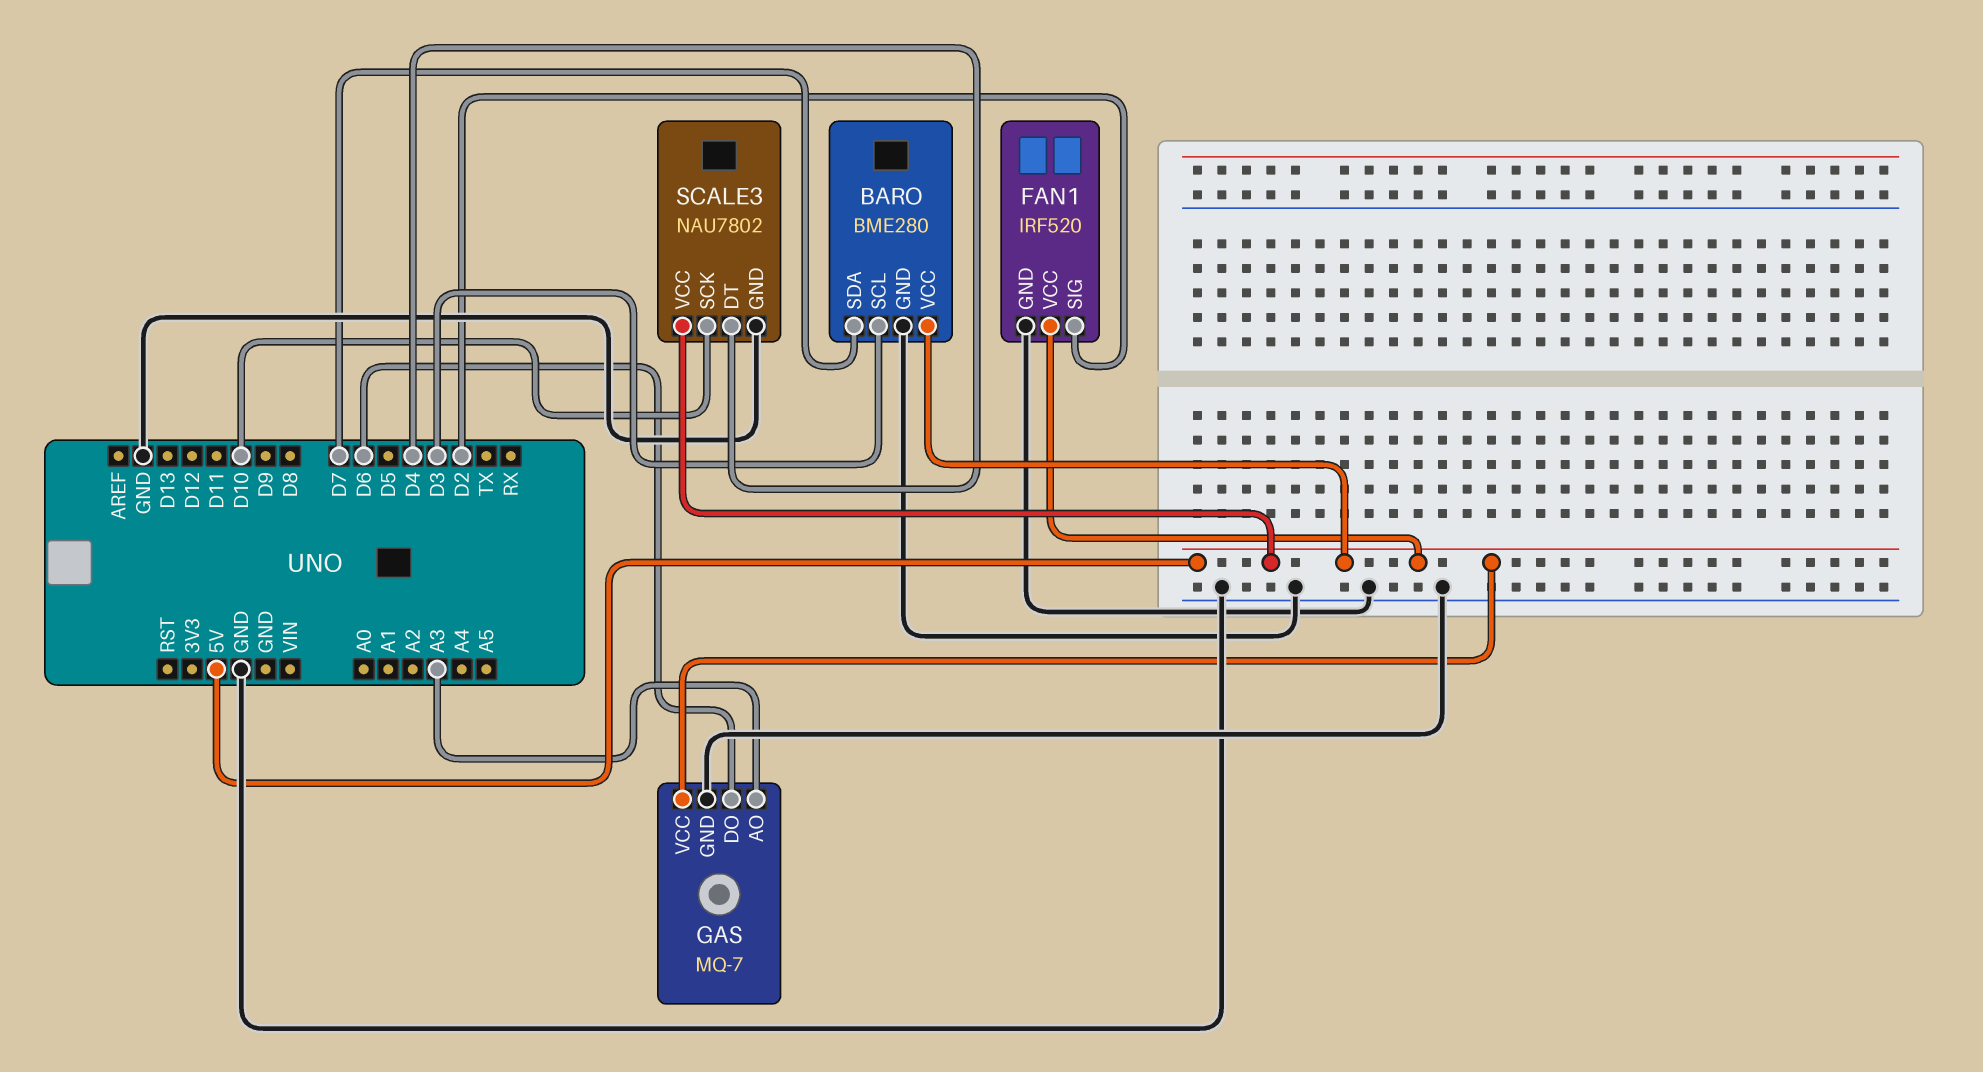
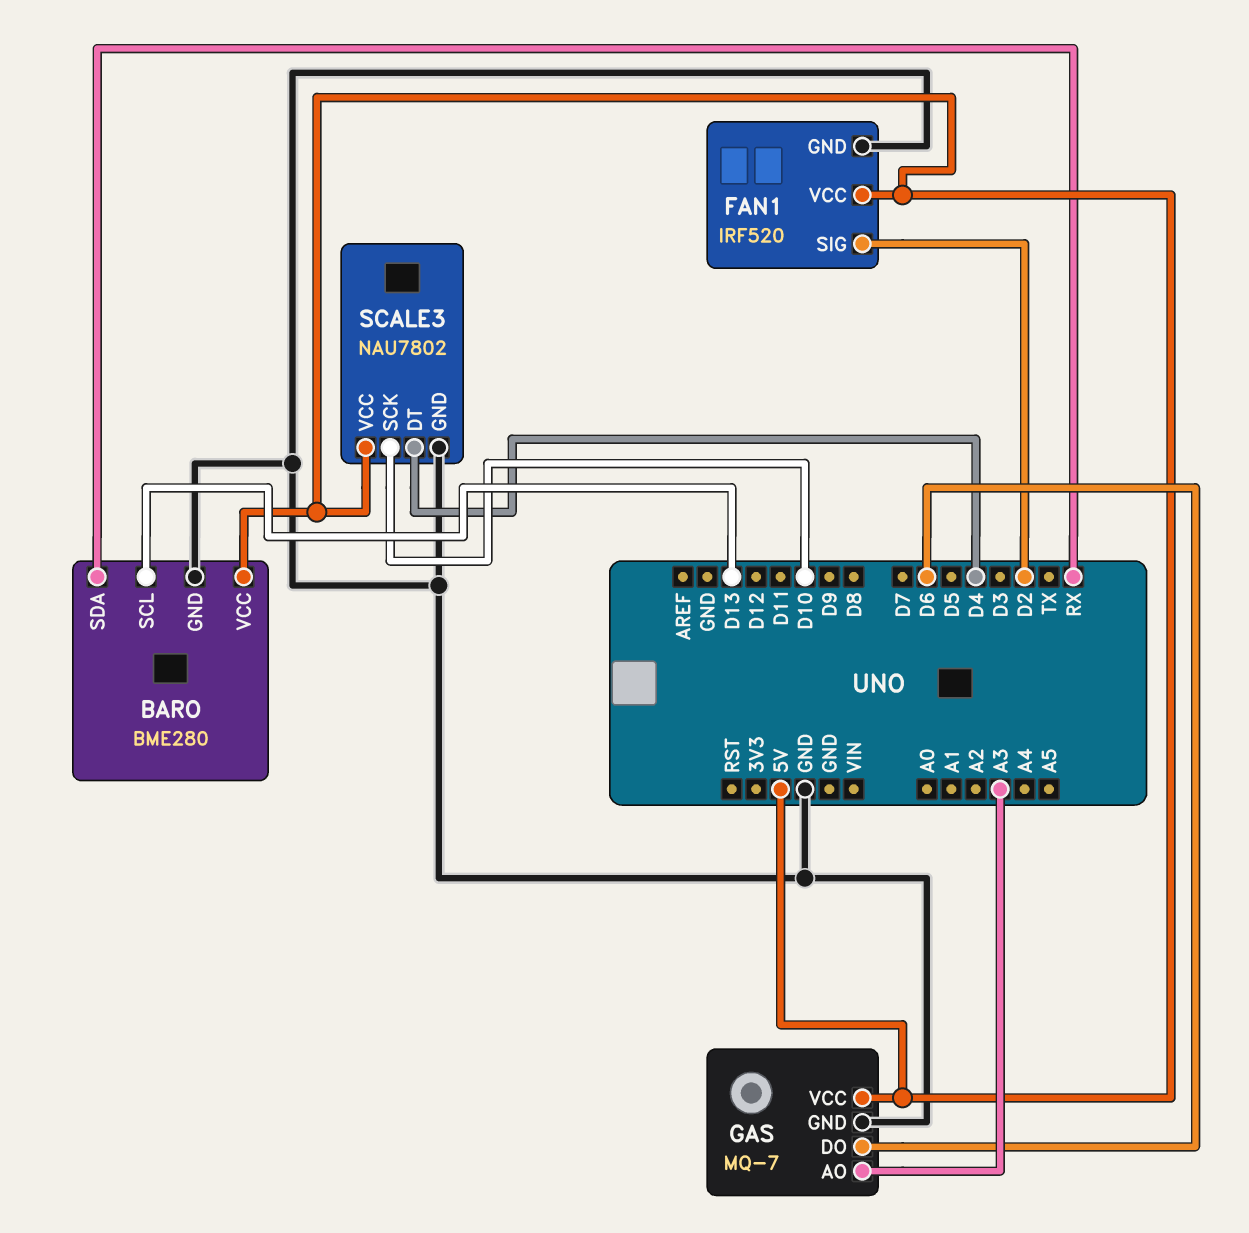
BARO pin SCL: D3 -> D13
BARO pin SDA: D7 -> RX

